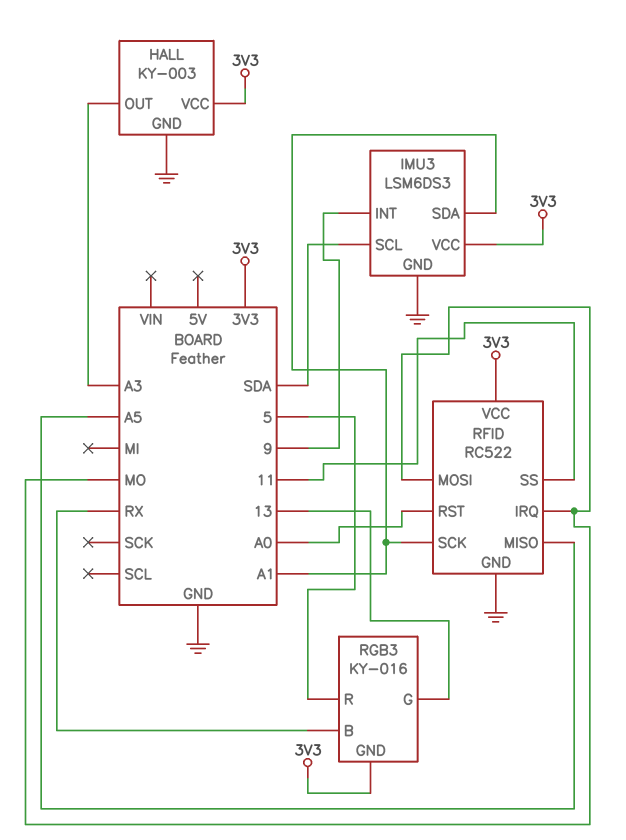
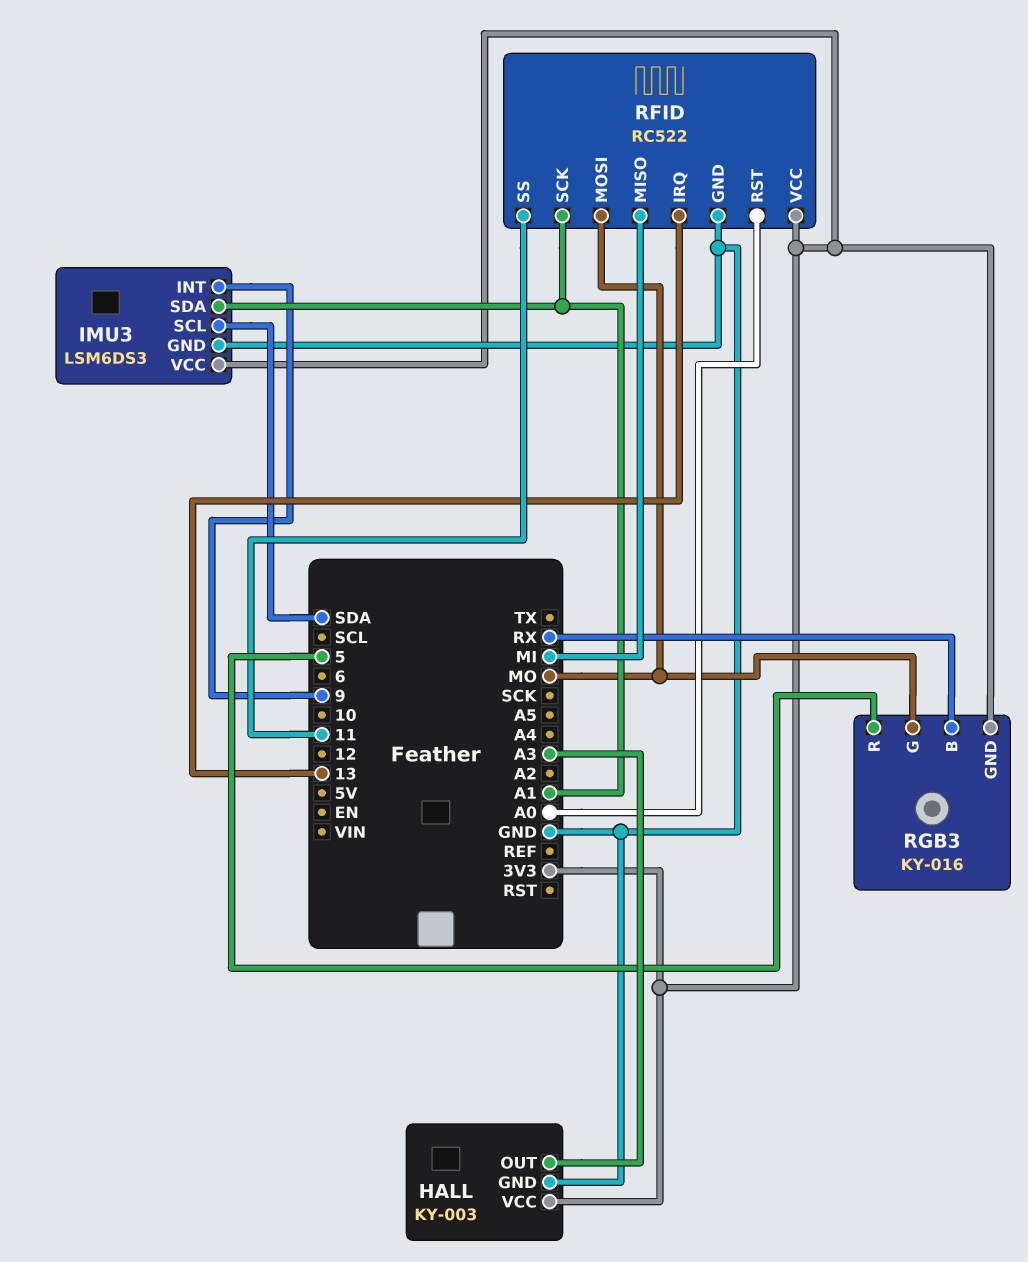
RFID pin IRQ: MO -> 13
RFID pin MISO: A5 -> MI
RGB3 pin G: 13 -> MO

